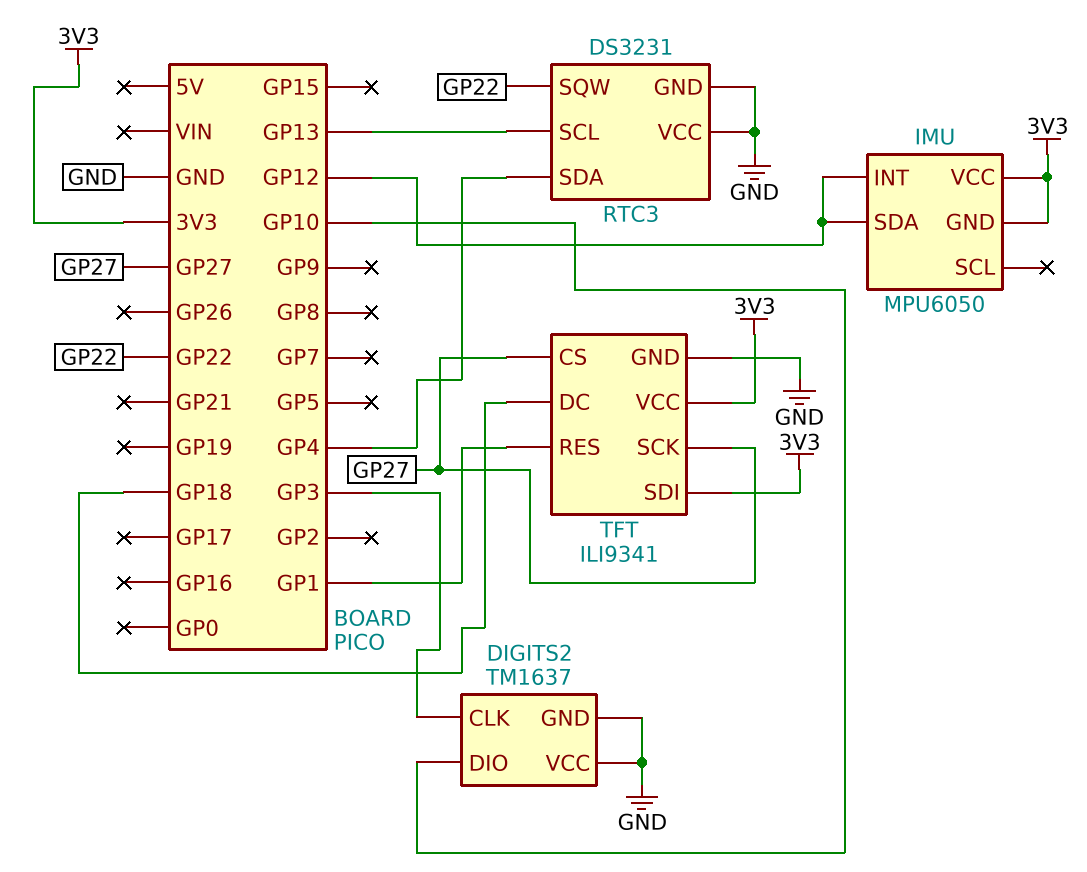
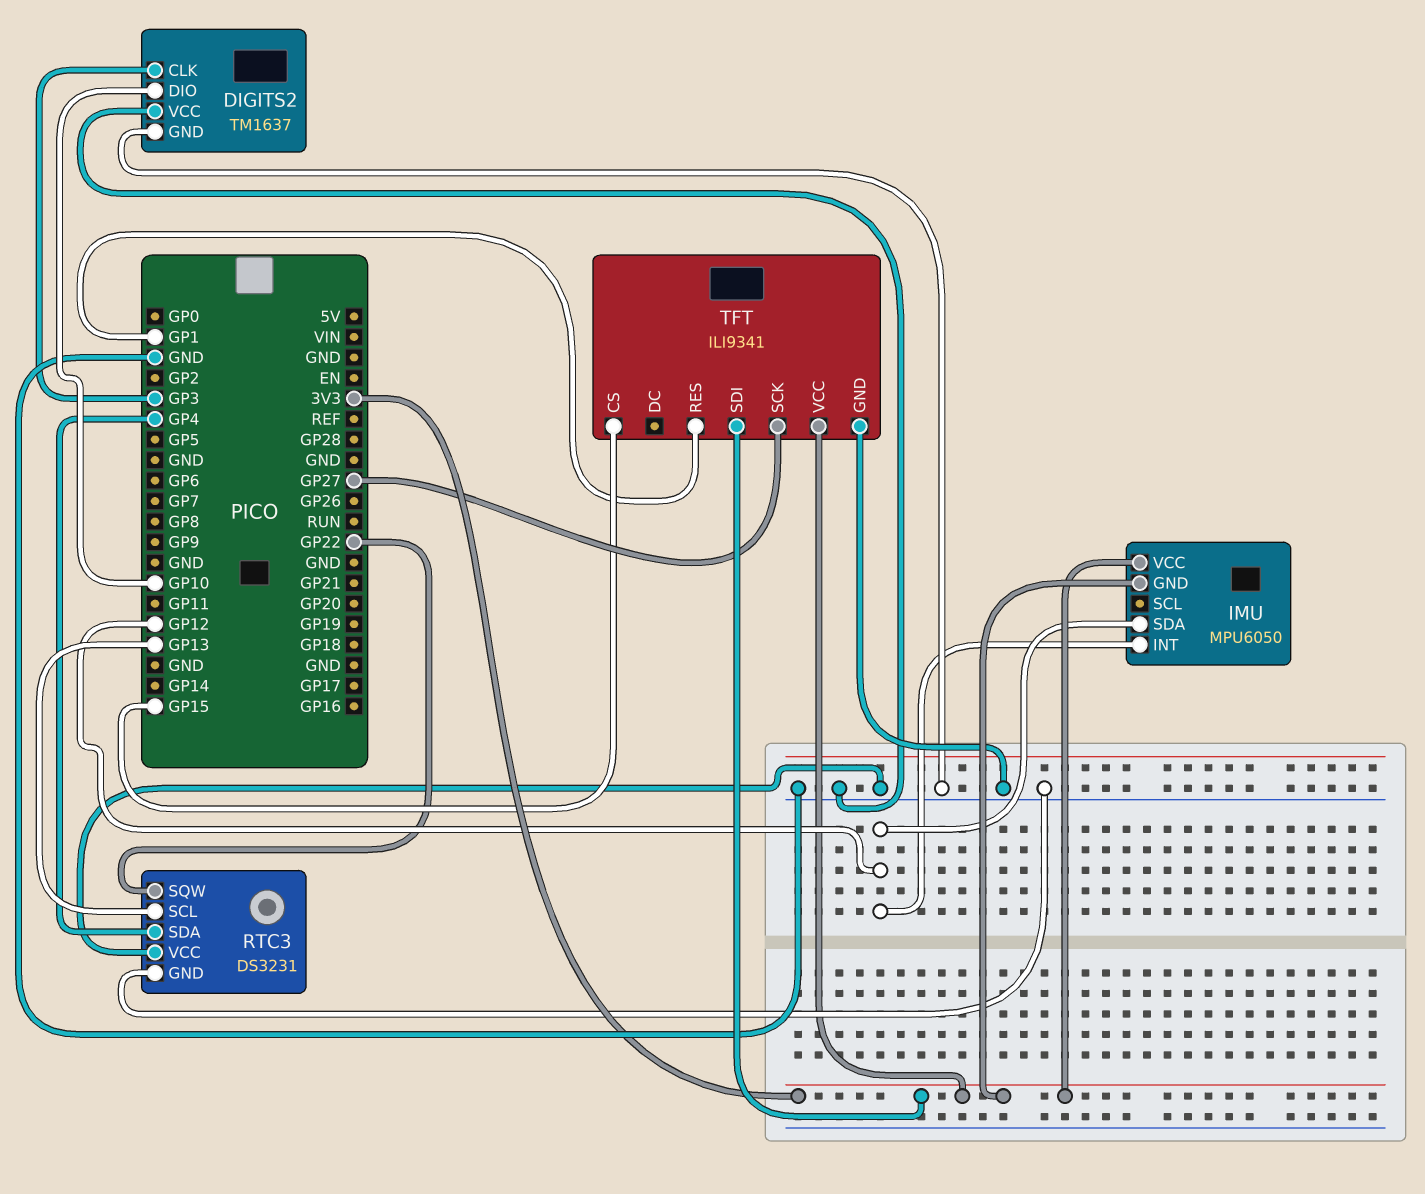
TFT pin CS: GP27 -> GP15
TFT pin DC: GP18 -> none

